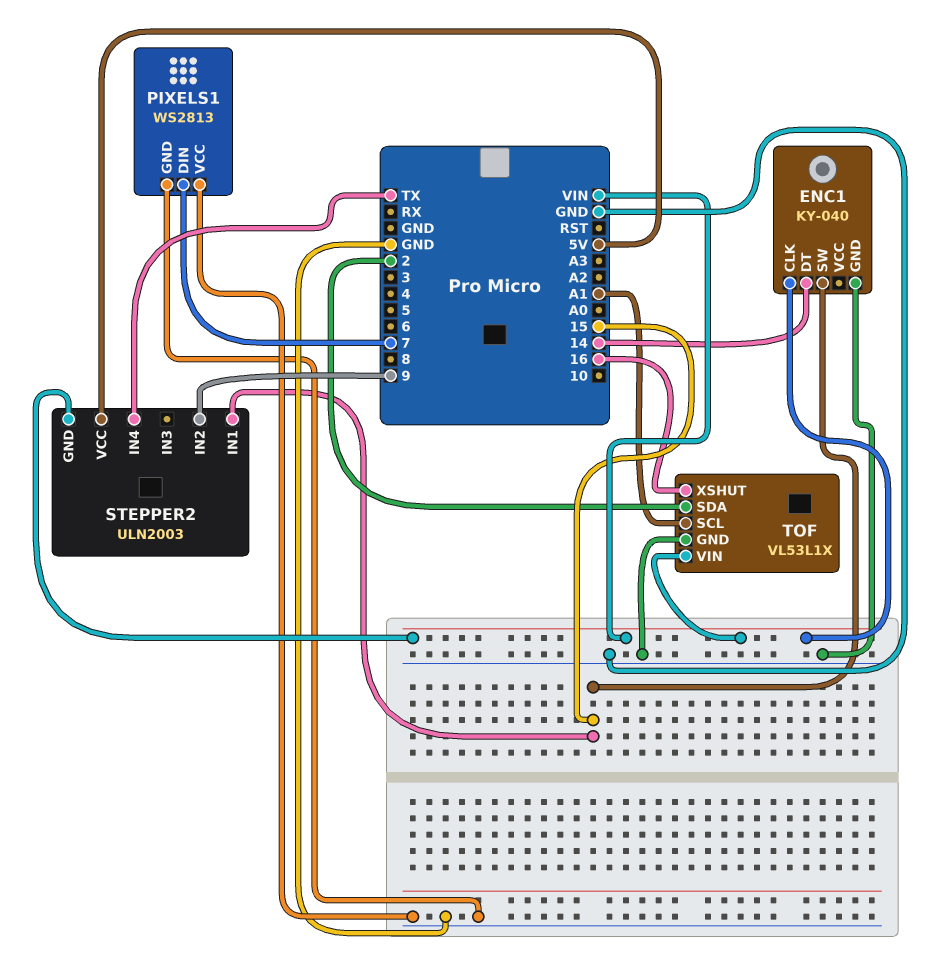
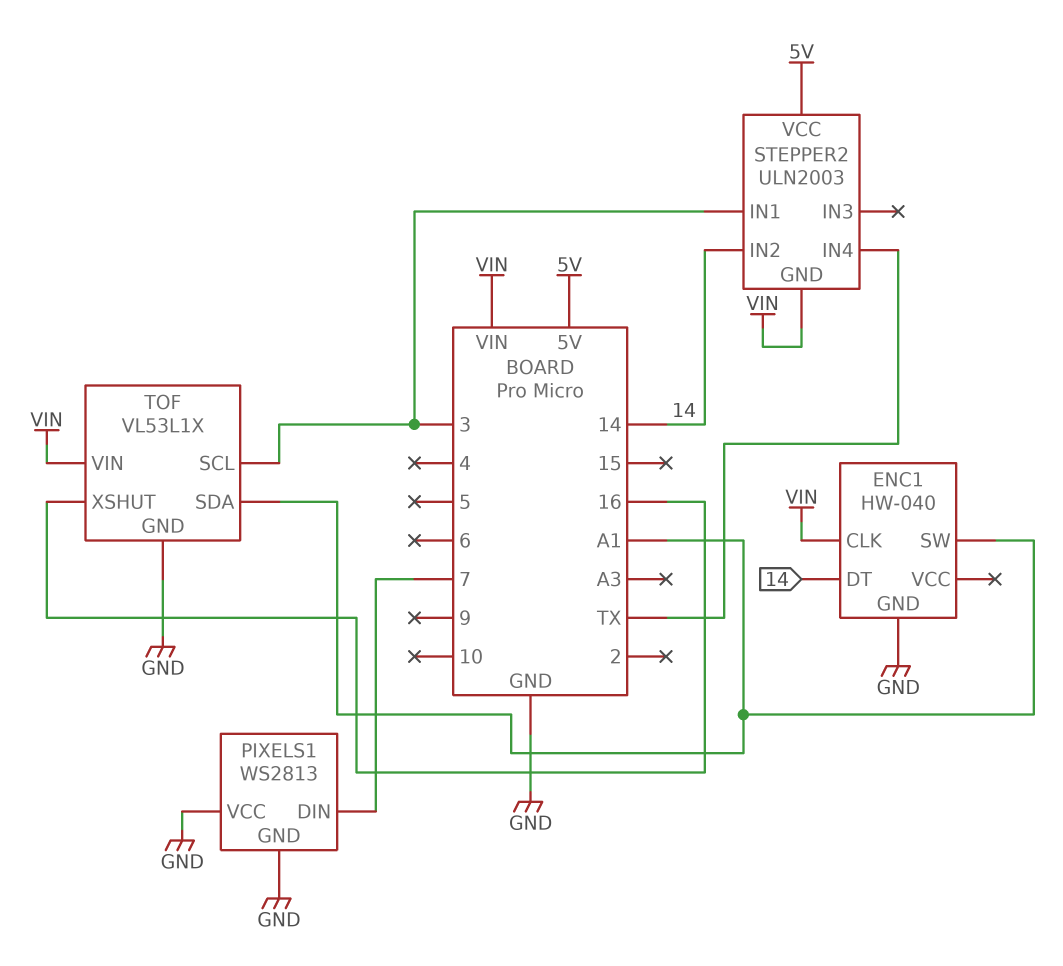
ENC1: KY-040 -> HW-040
ENC1 pin SW: 15 -> A1
STEPPER2 pin IN1: 15 -> 3
STEPPER2 pin IN2: 9 -> 14
TOF pin SCL: A1 -> 3
TOF pin SDA: 2 -> A1

